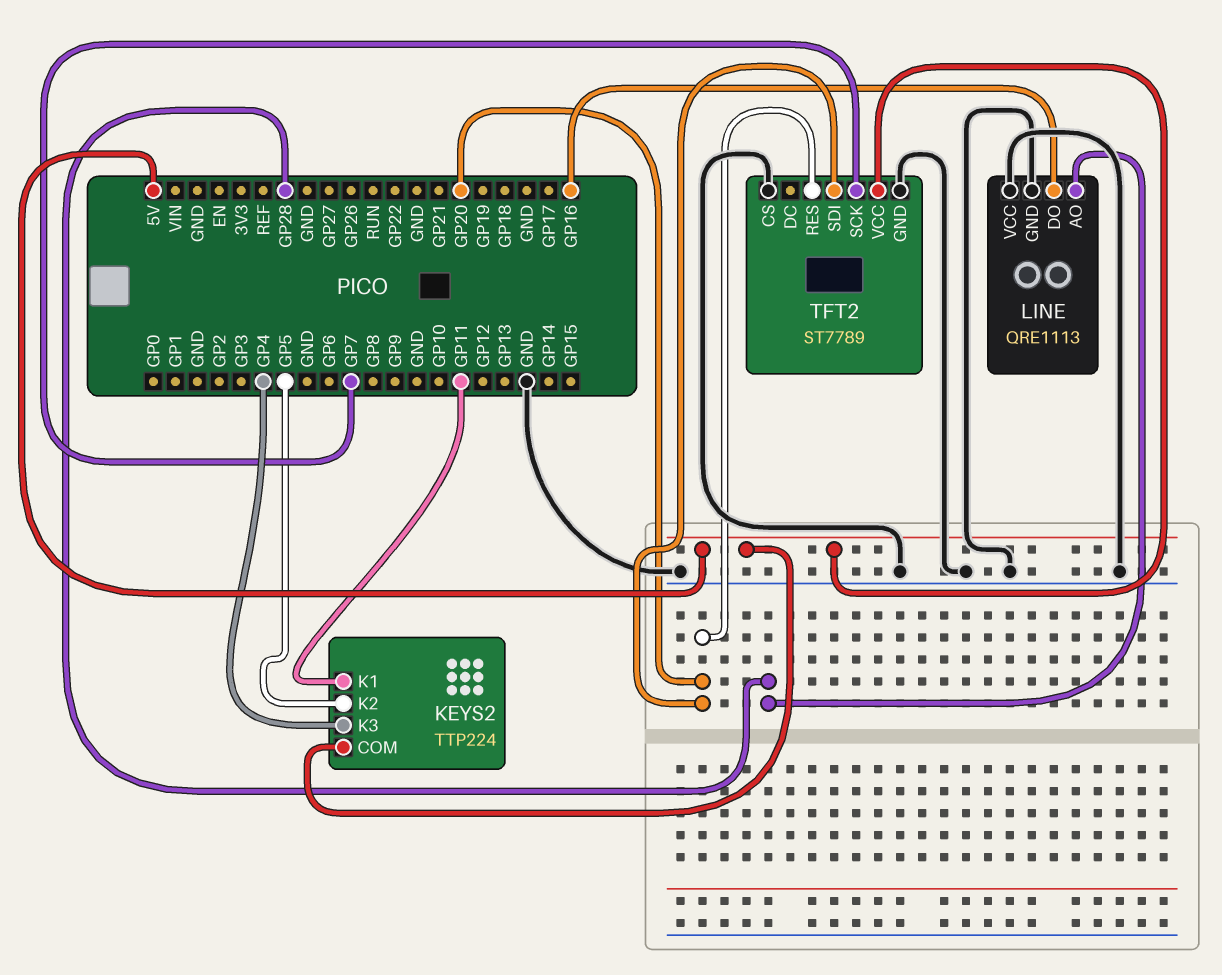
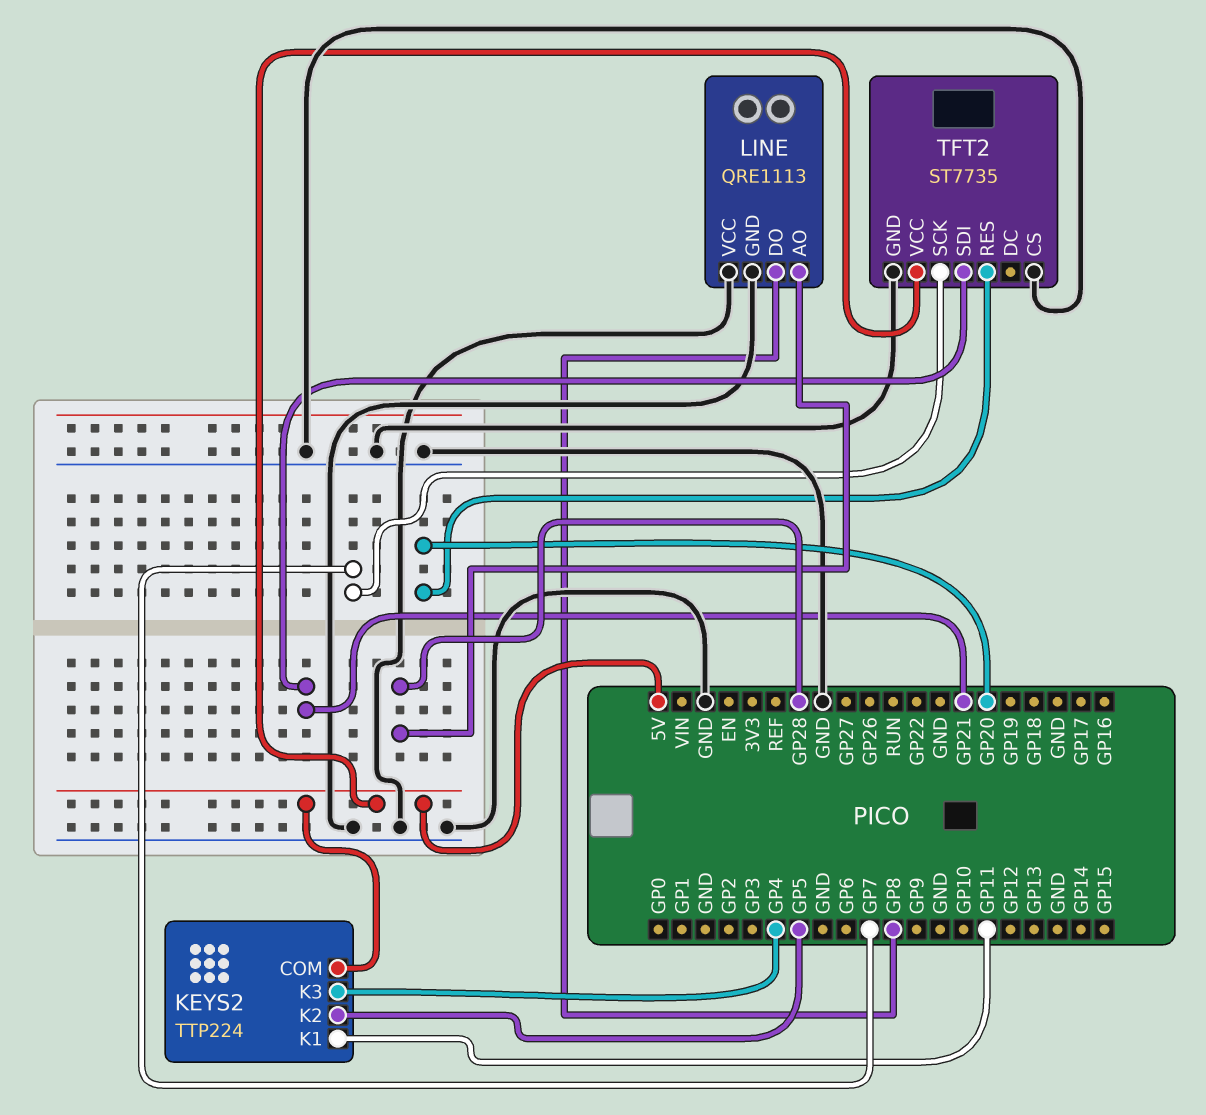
LINE pin DO: GP16 -> GP8
TFT2: ST7789 -> ST7735
TFT2 pin SDI: GP20 -> GP21

